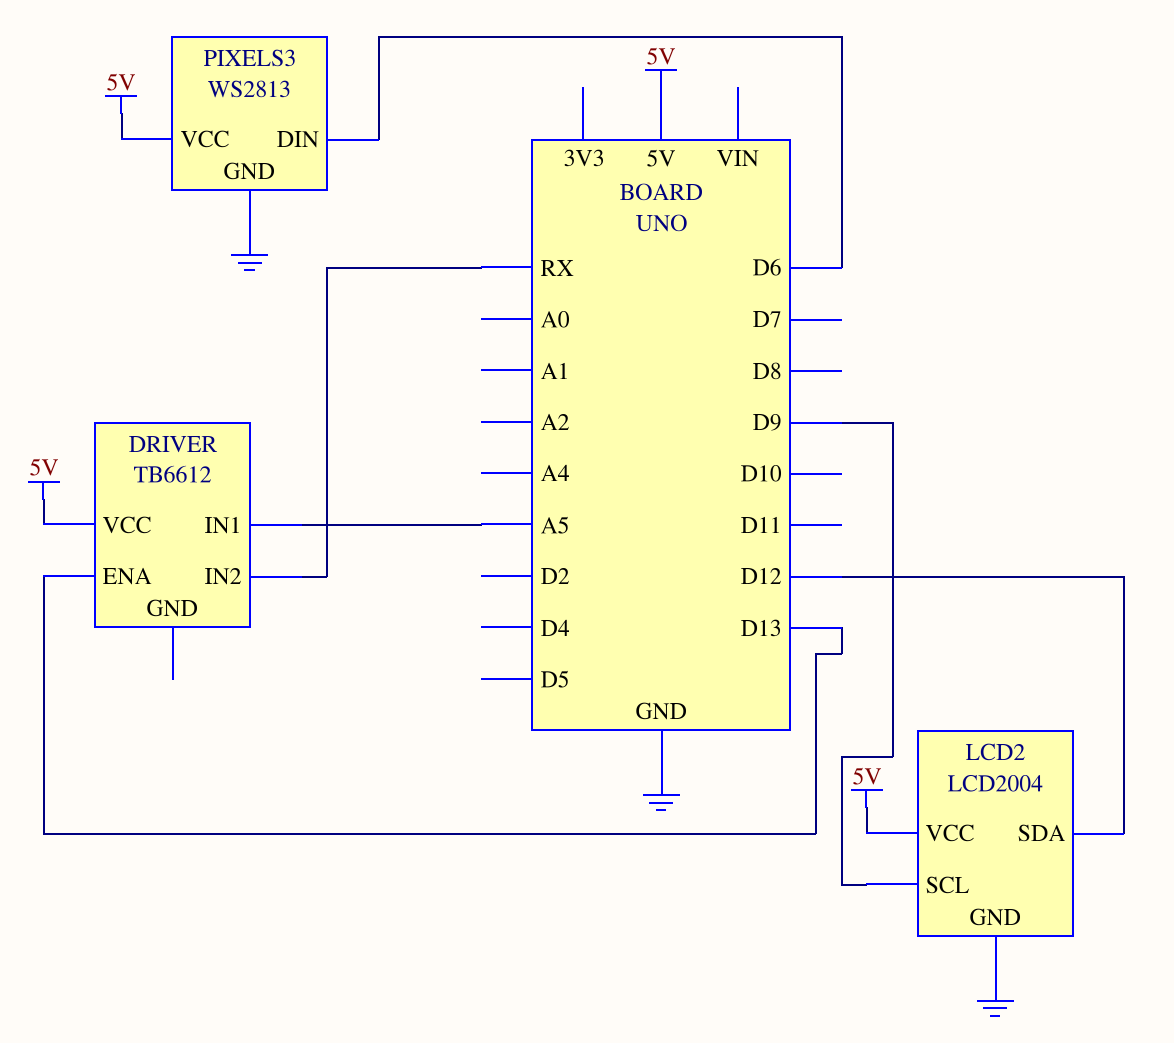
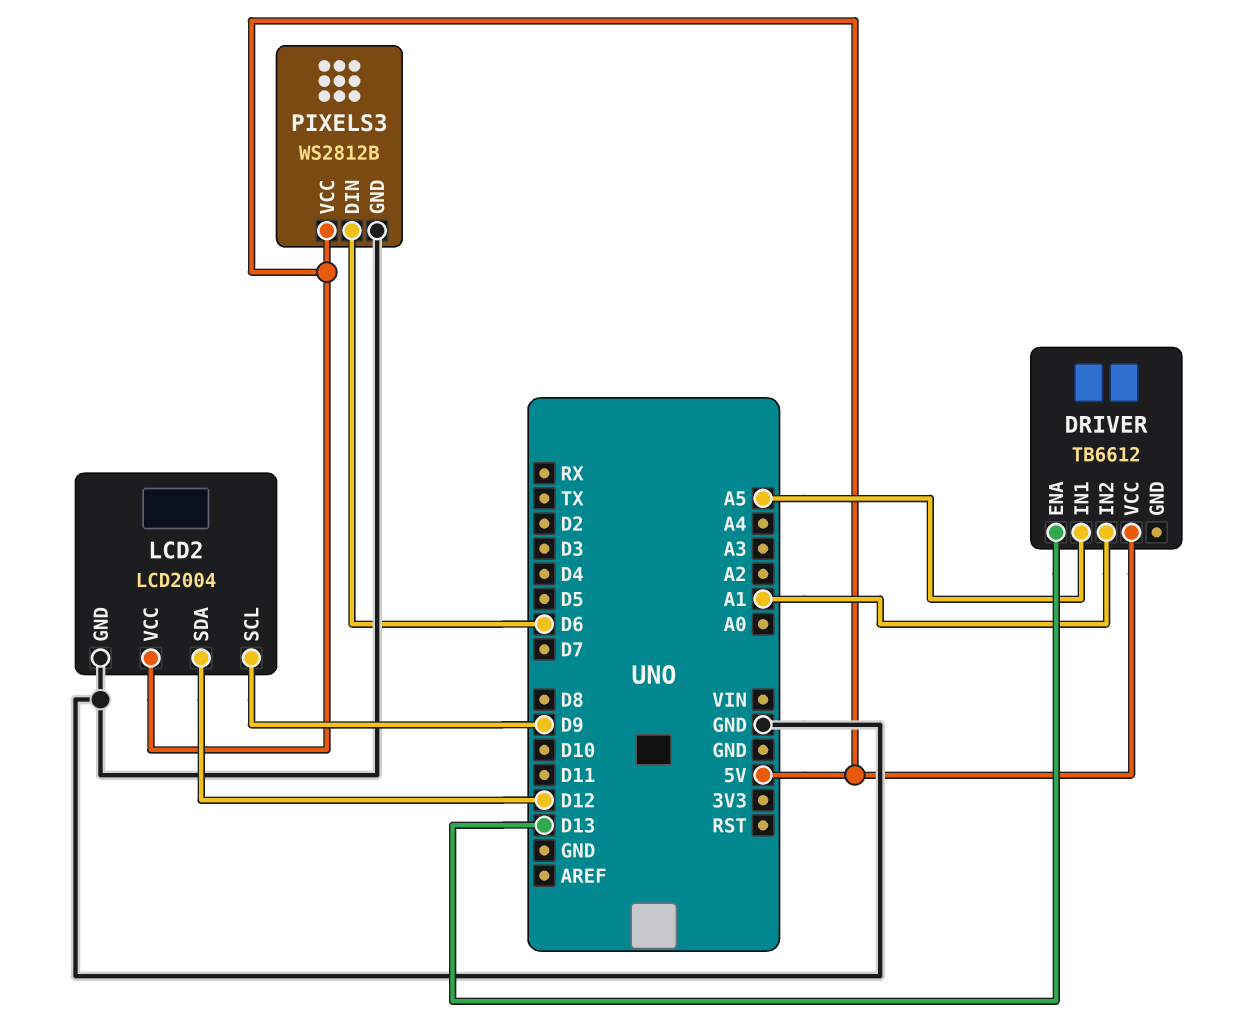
DRIVER pin IN2: RX -> A1
PIXELS3: WS2813 -> WS2812B

